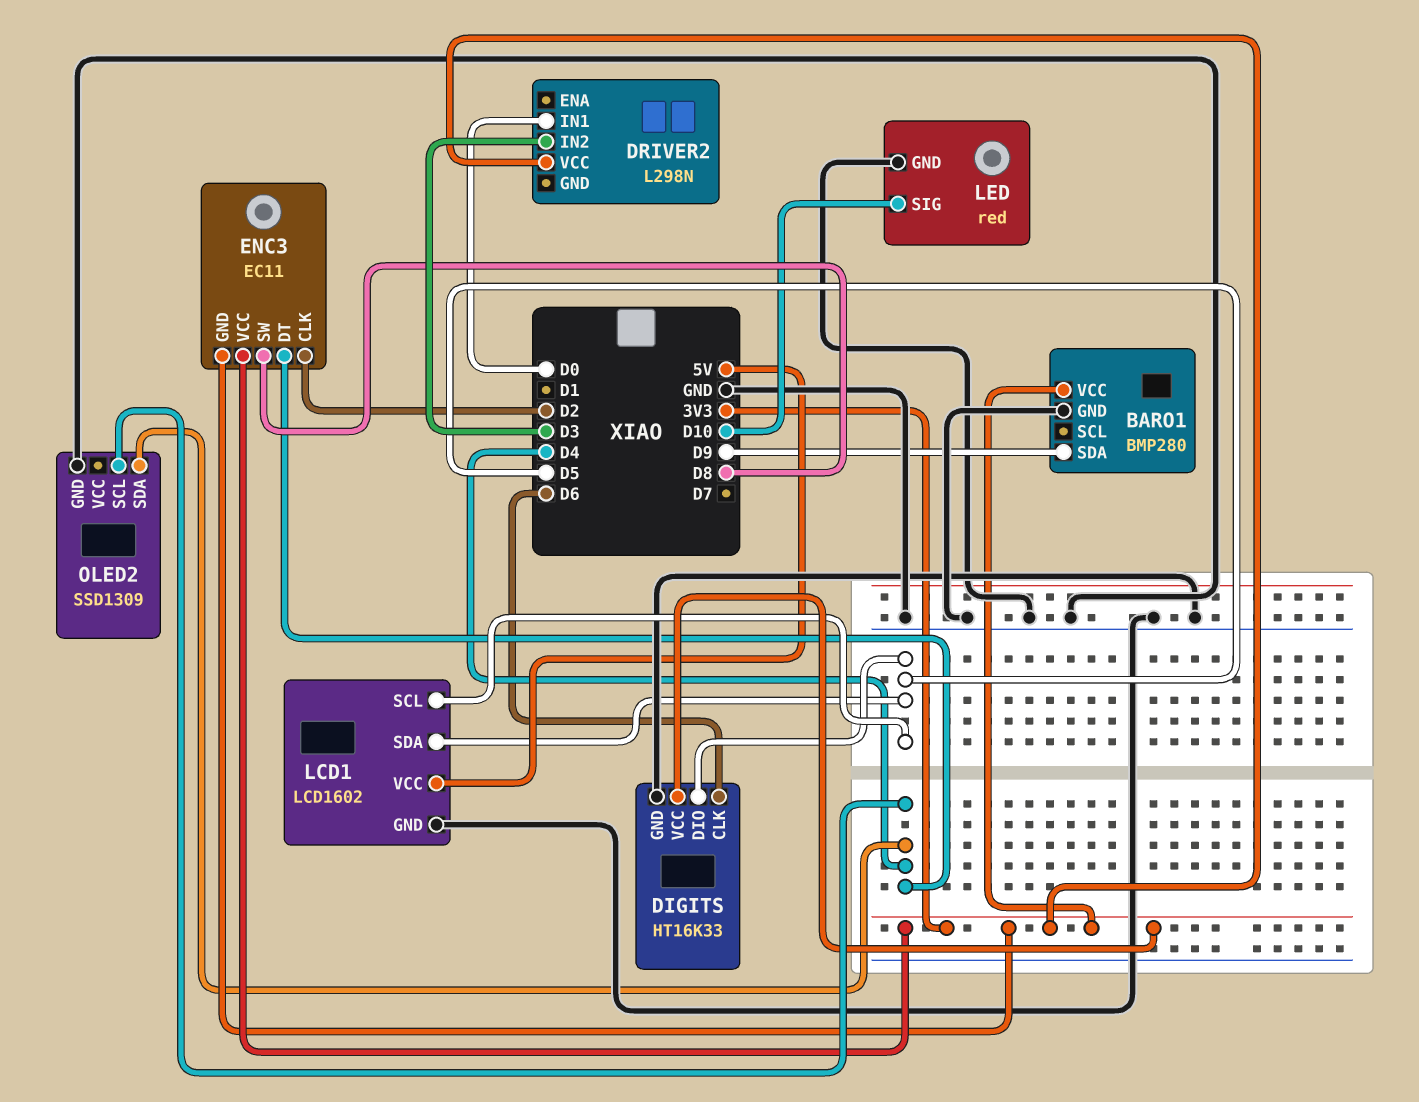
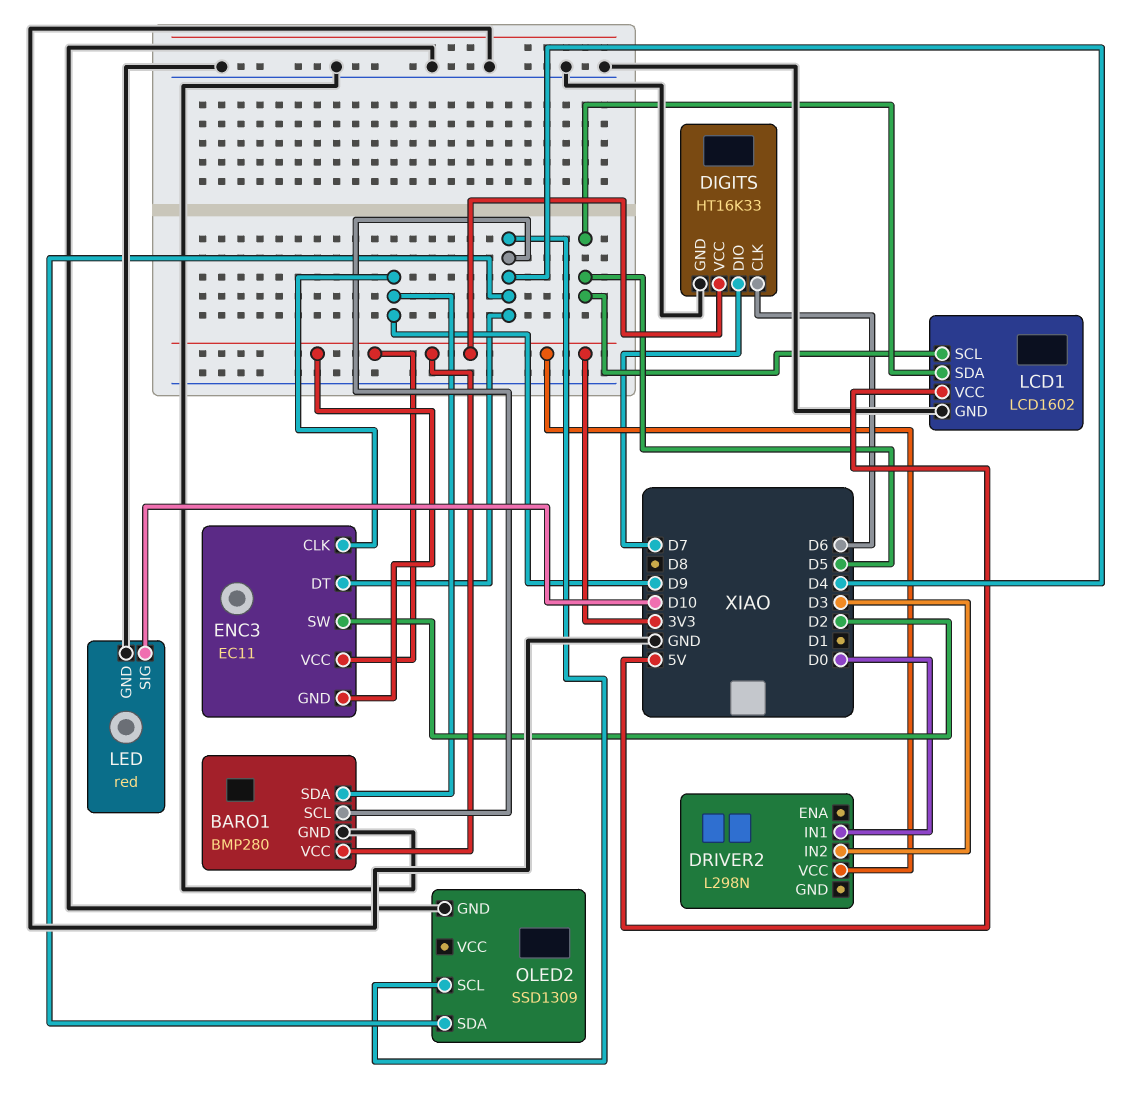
BARO1 pin SCL: none -> D4
DIGITS pin DIO: D5 -> D7
ENC3 pin CLK: D2 -> D9
ENC3 pin SW: D8 -> D2

